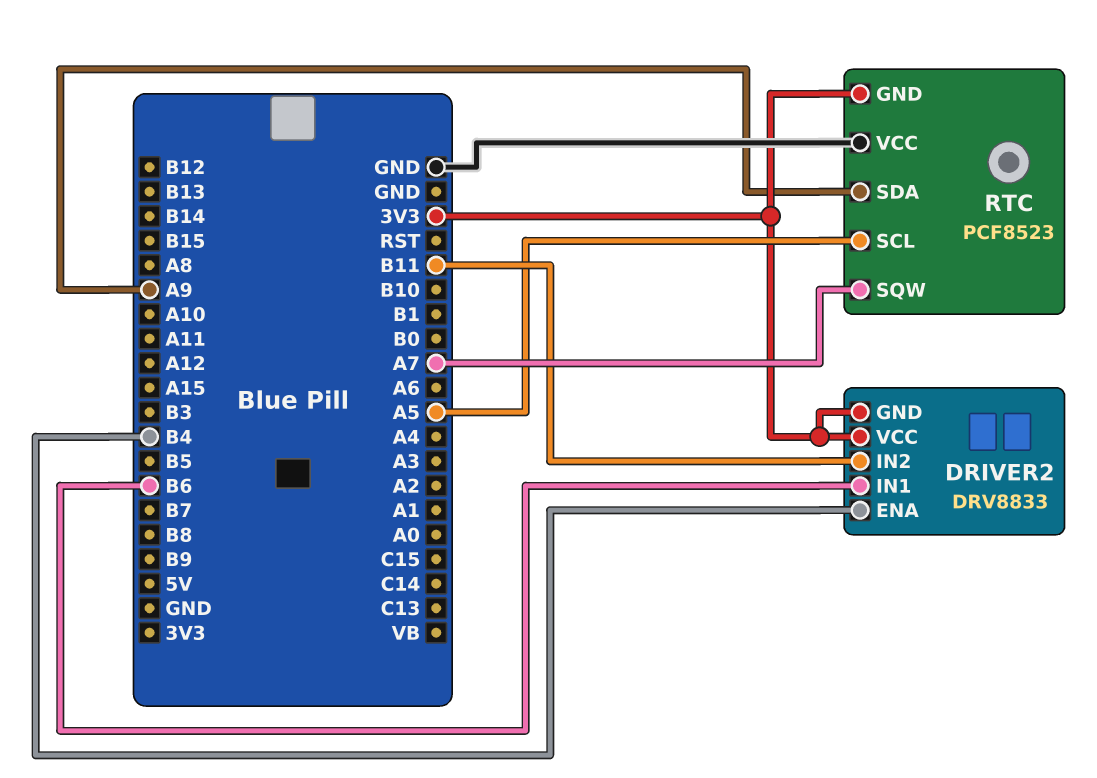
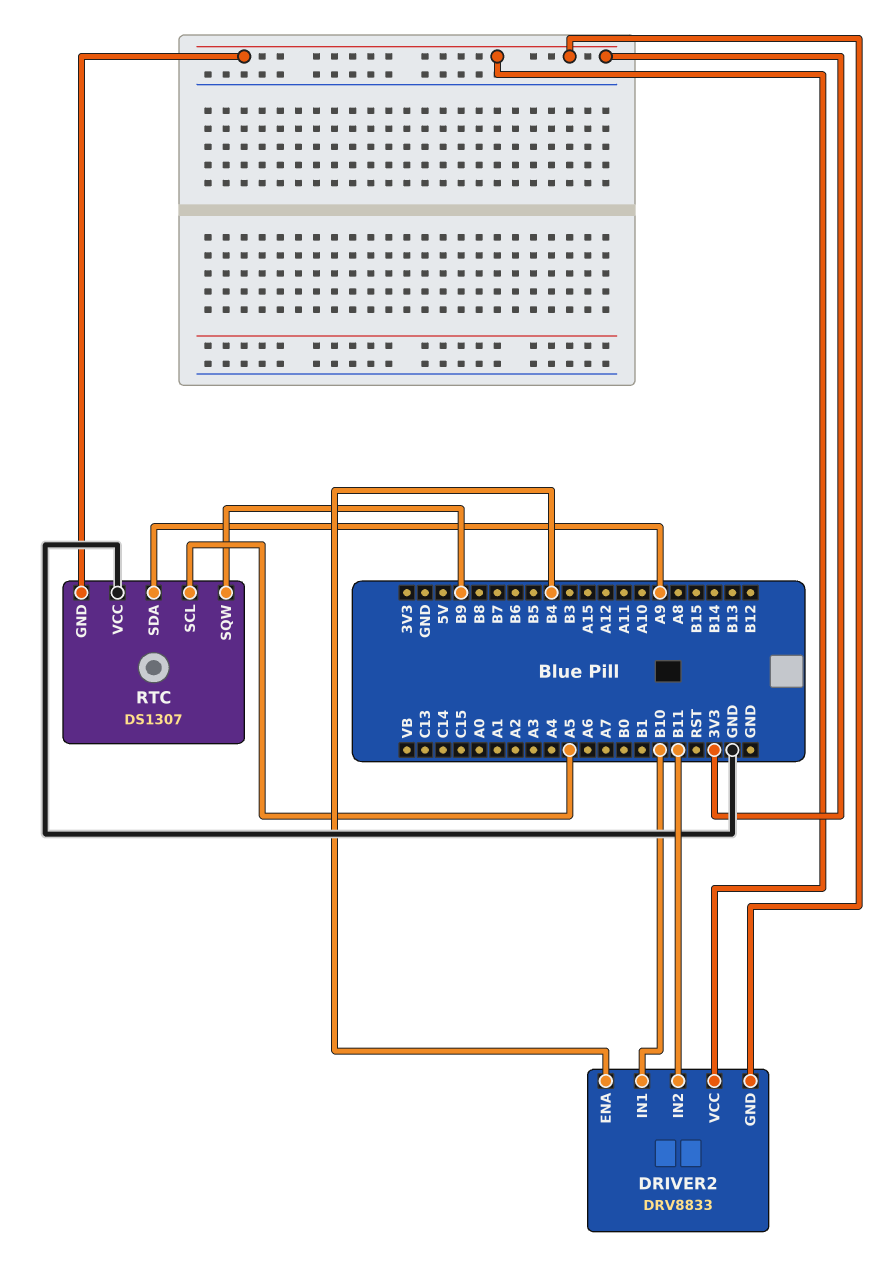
DRIVER2 pin IN1: B6 -> B10
RTC: PCF8523 -> DS1307
RTC pin SQW: A7 -> B9

